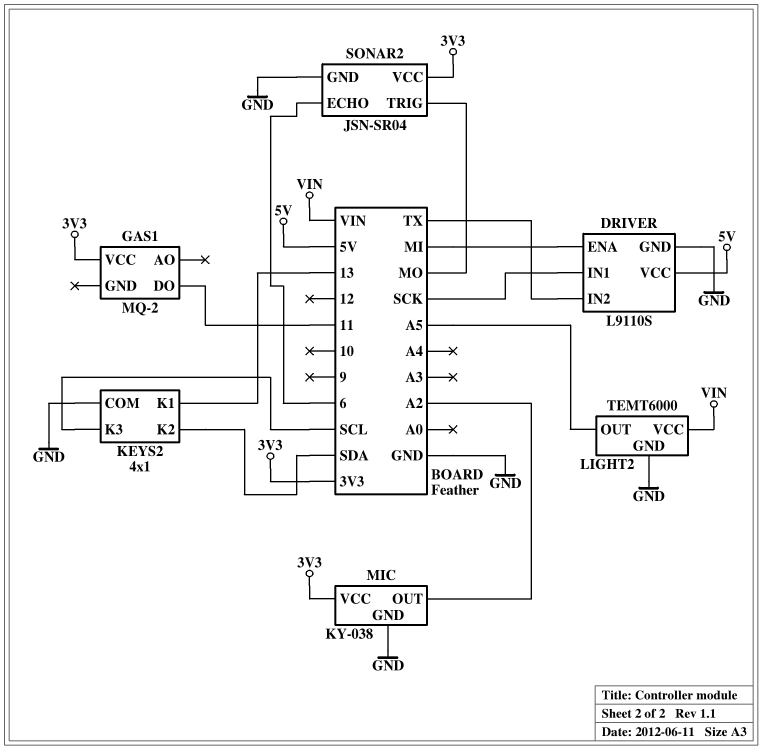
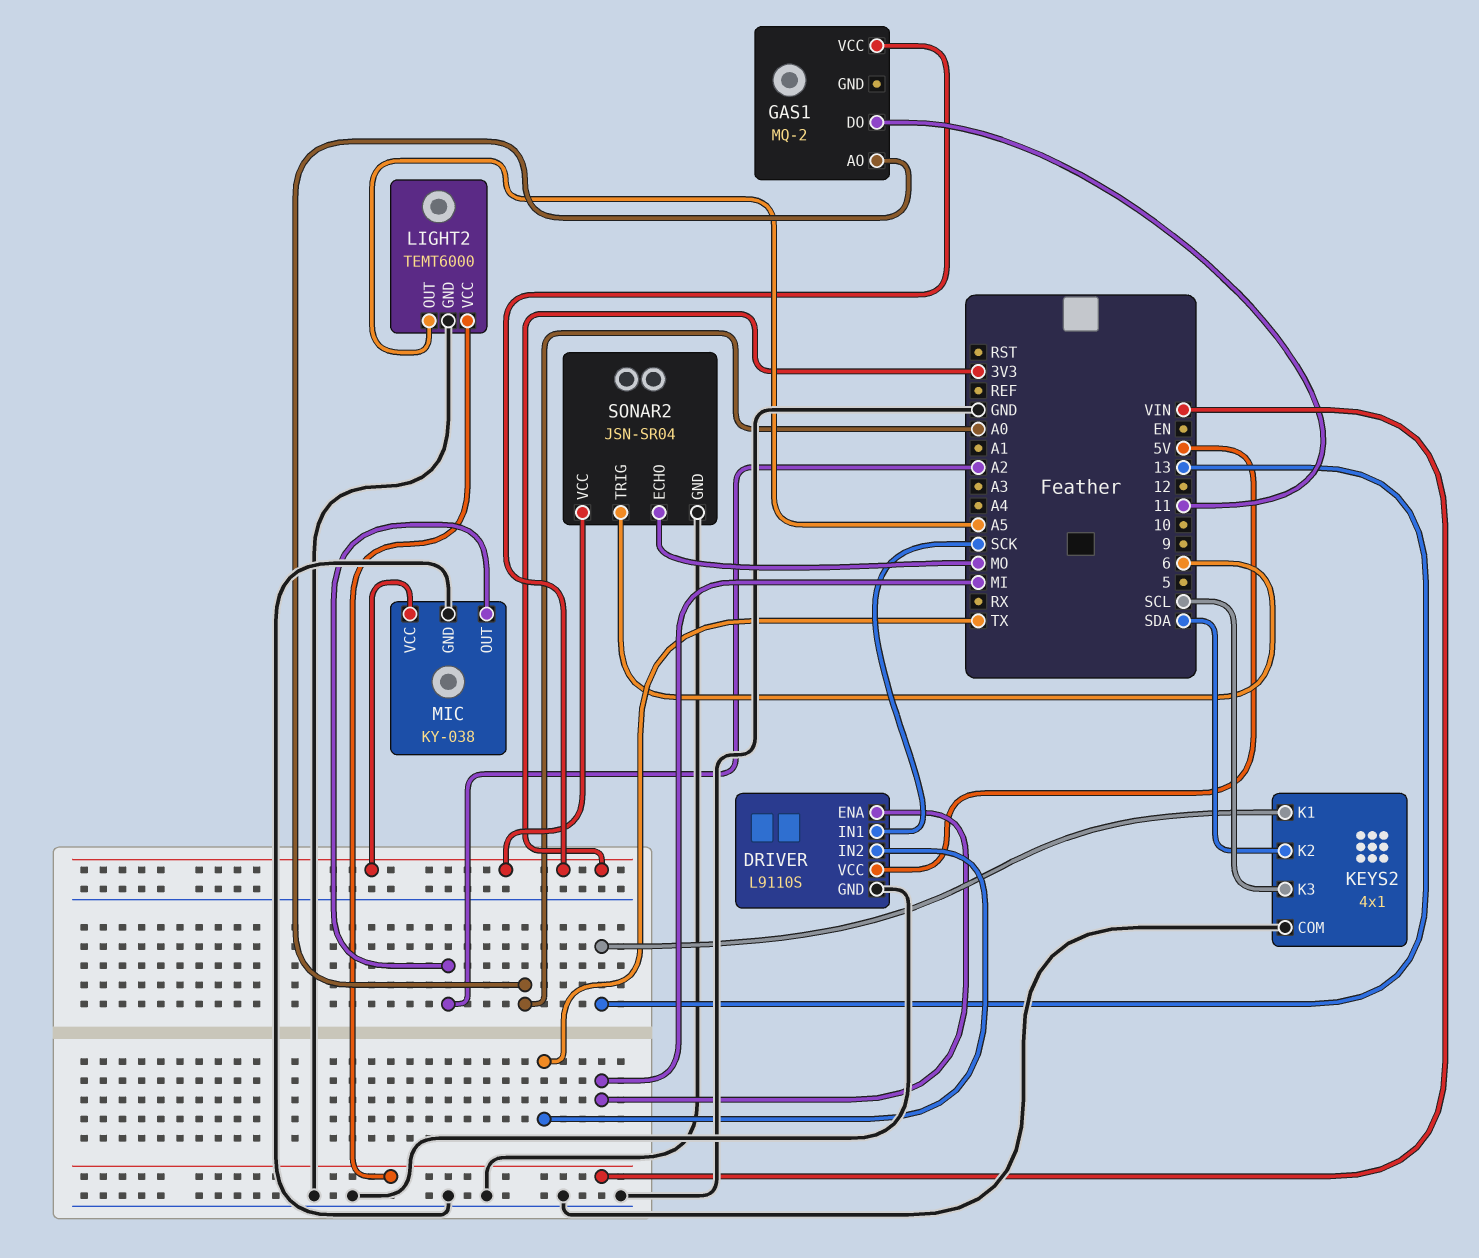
GAS1 pin AO: none -> A0
SONAR2 pin ECHO: 6 -> MO
SONAR2 pin TRIG: MO -> 6

